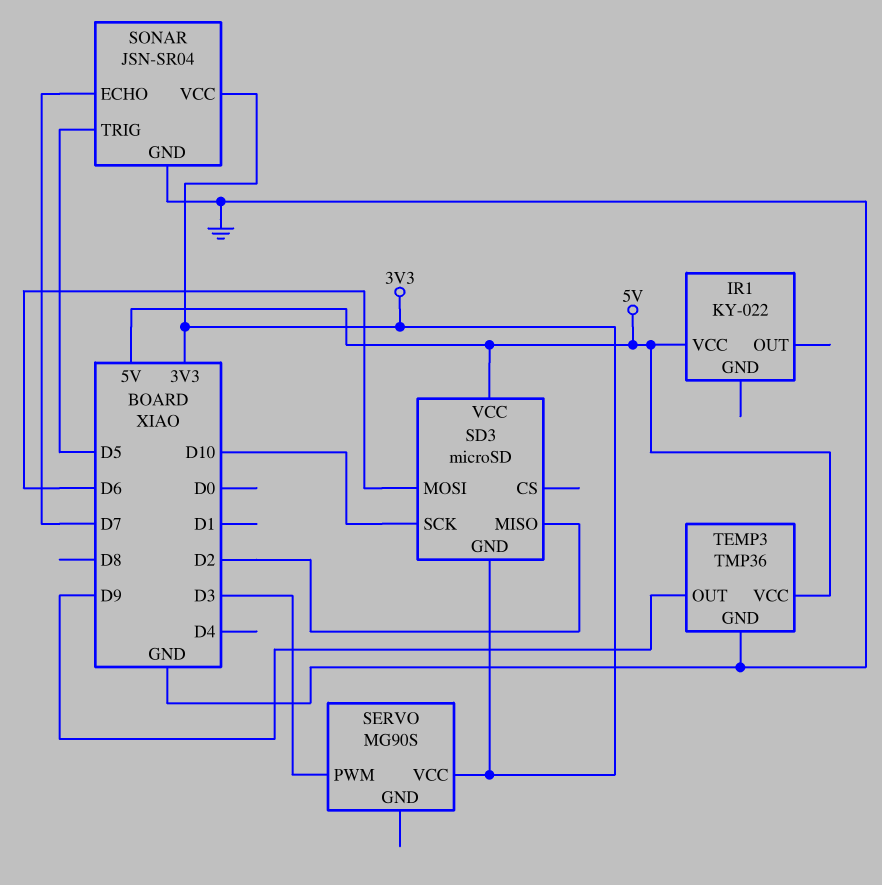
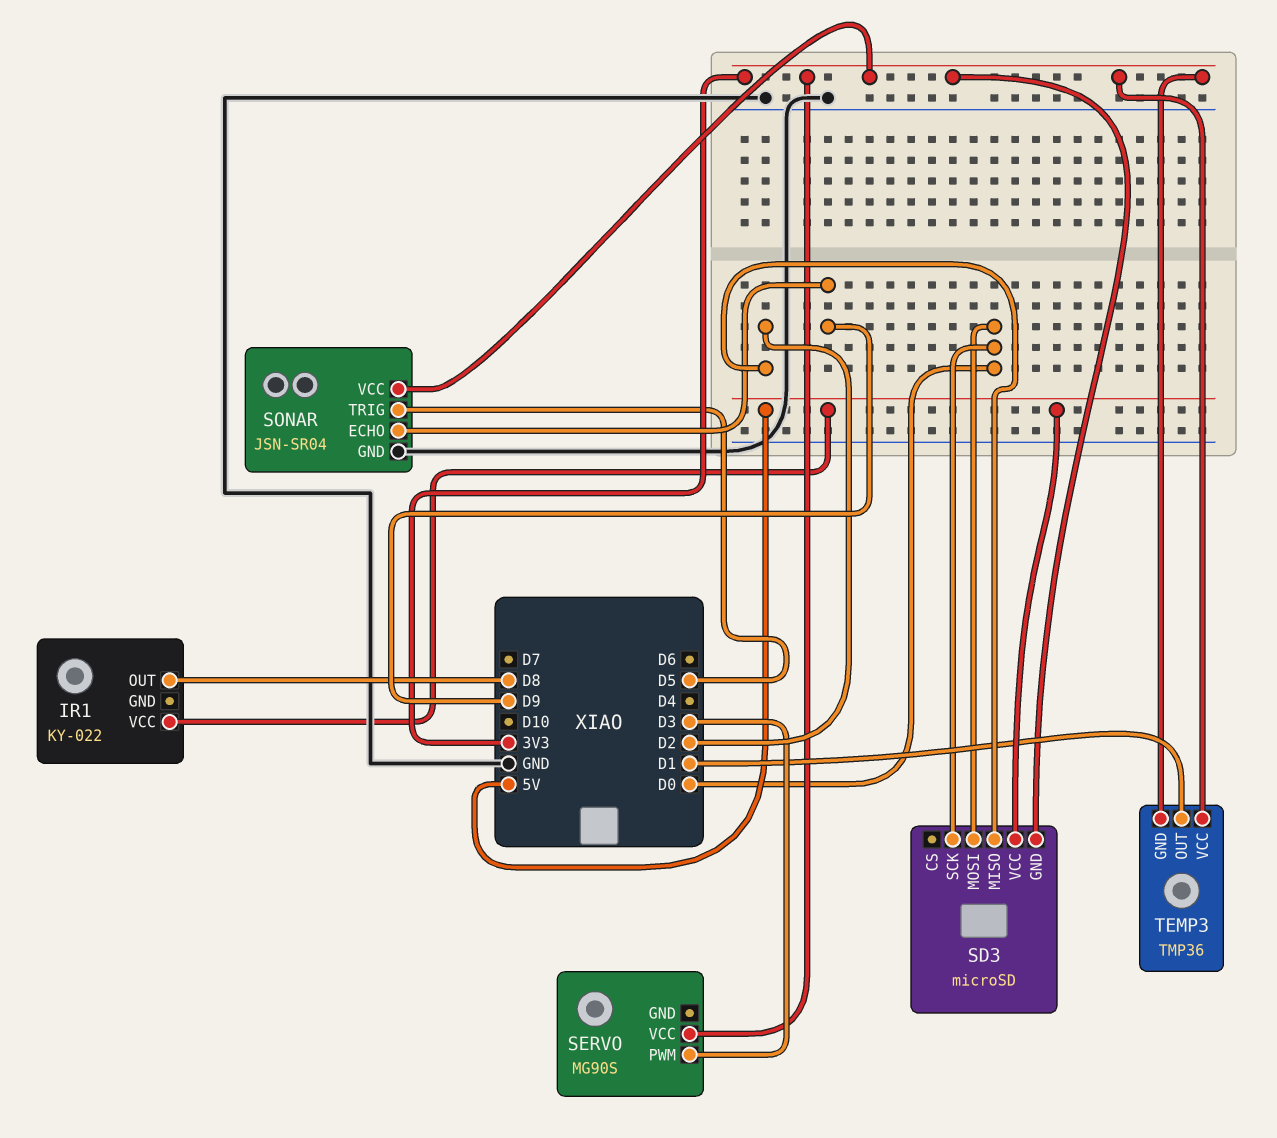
IR1 pin OUT: none -> D8
SD3 pin MOSI: D6 -> D0
SD3 pin SCK: D10 -> D0
SONAR pin ECHO: D7 -> D9
TEMP3 pin GND: GND -> 3V3
TEMP3 pin OUT: D9 -> D1
TEMP3 pin VCC: 5V -> 3V3

